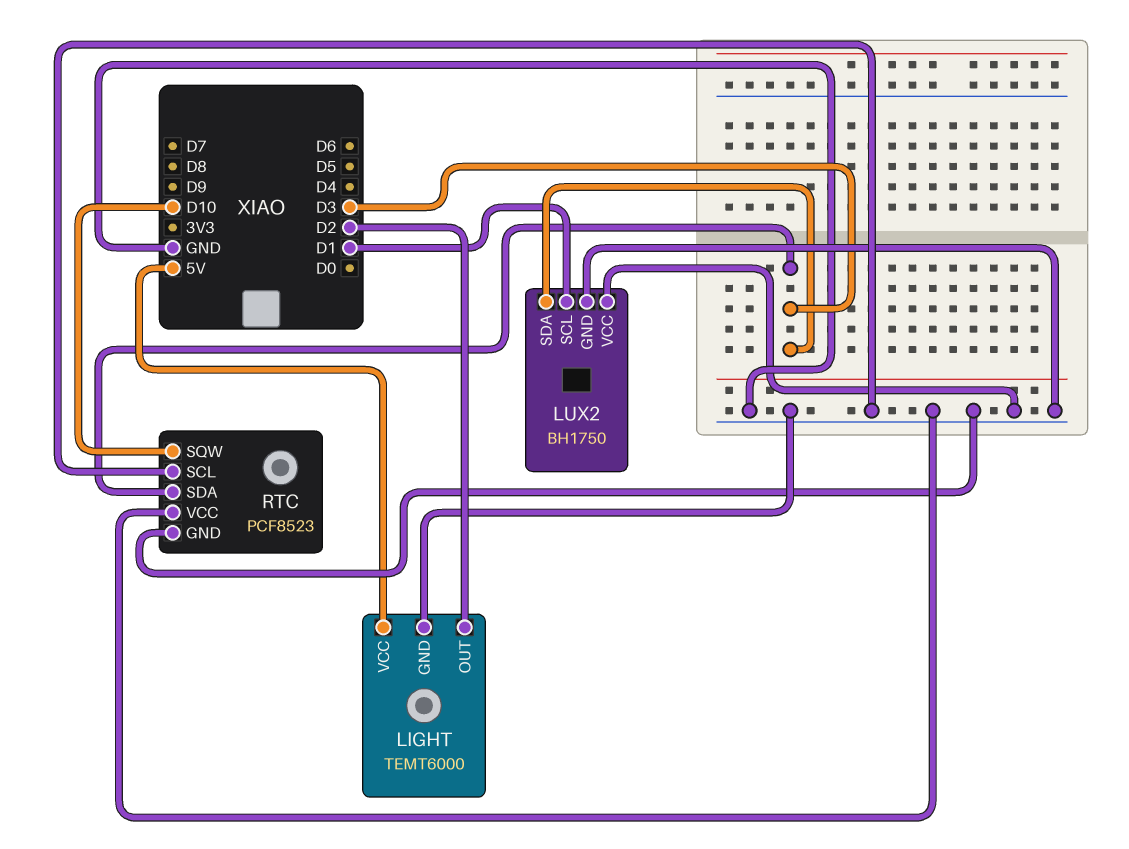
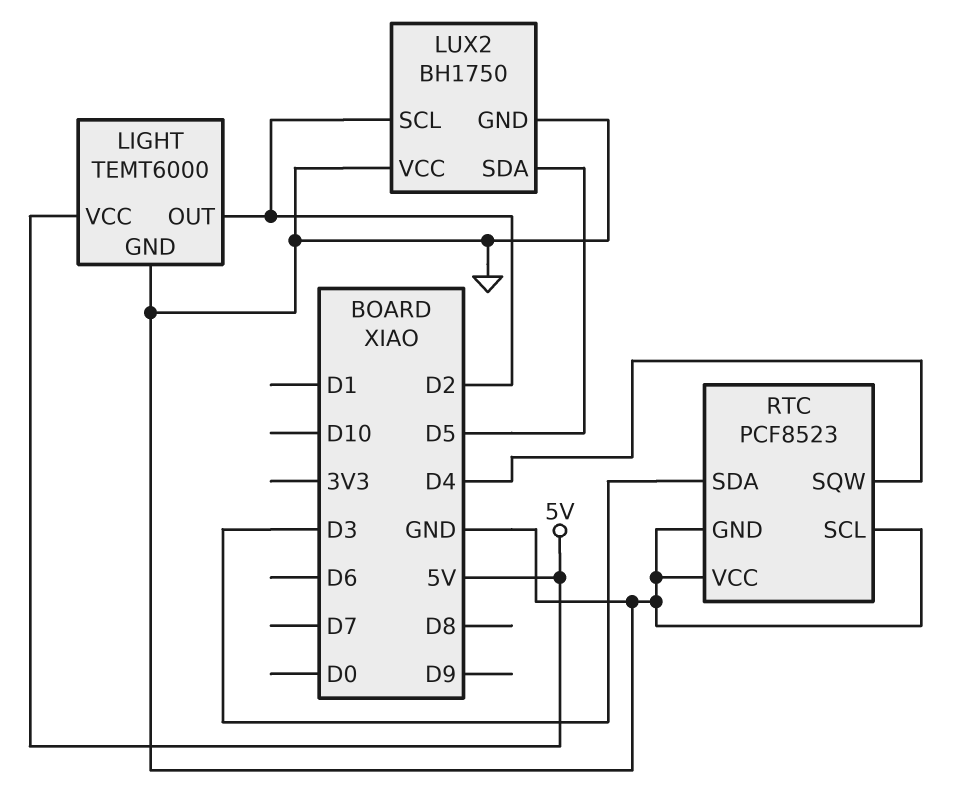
LUX2 pin SCL: D1 -> D2
LUX2 pin SDA: D3 -> D5
RTC pin SQW: D10 -> D4

